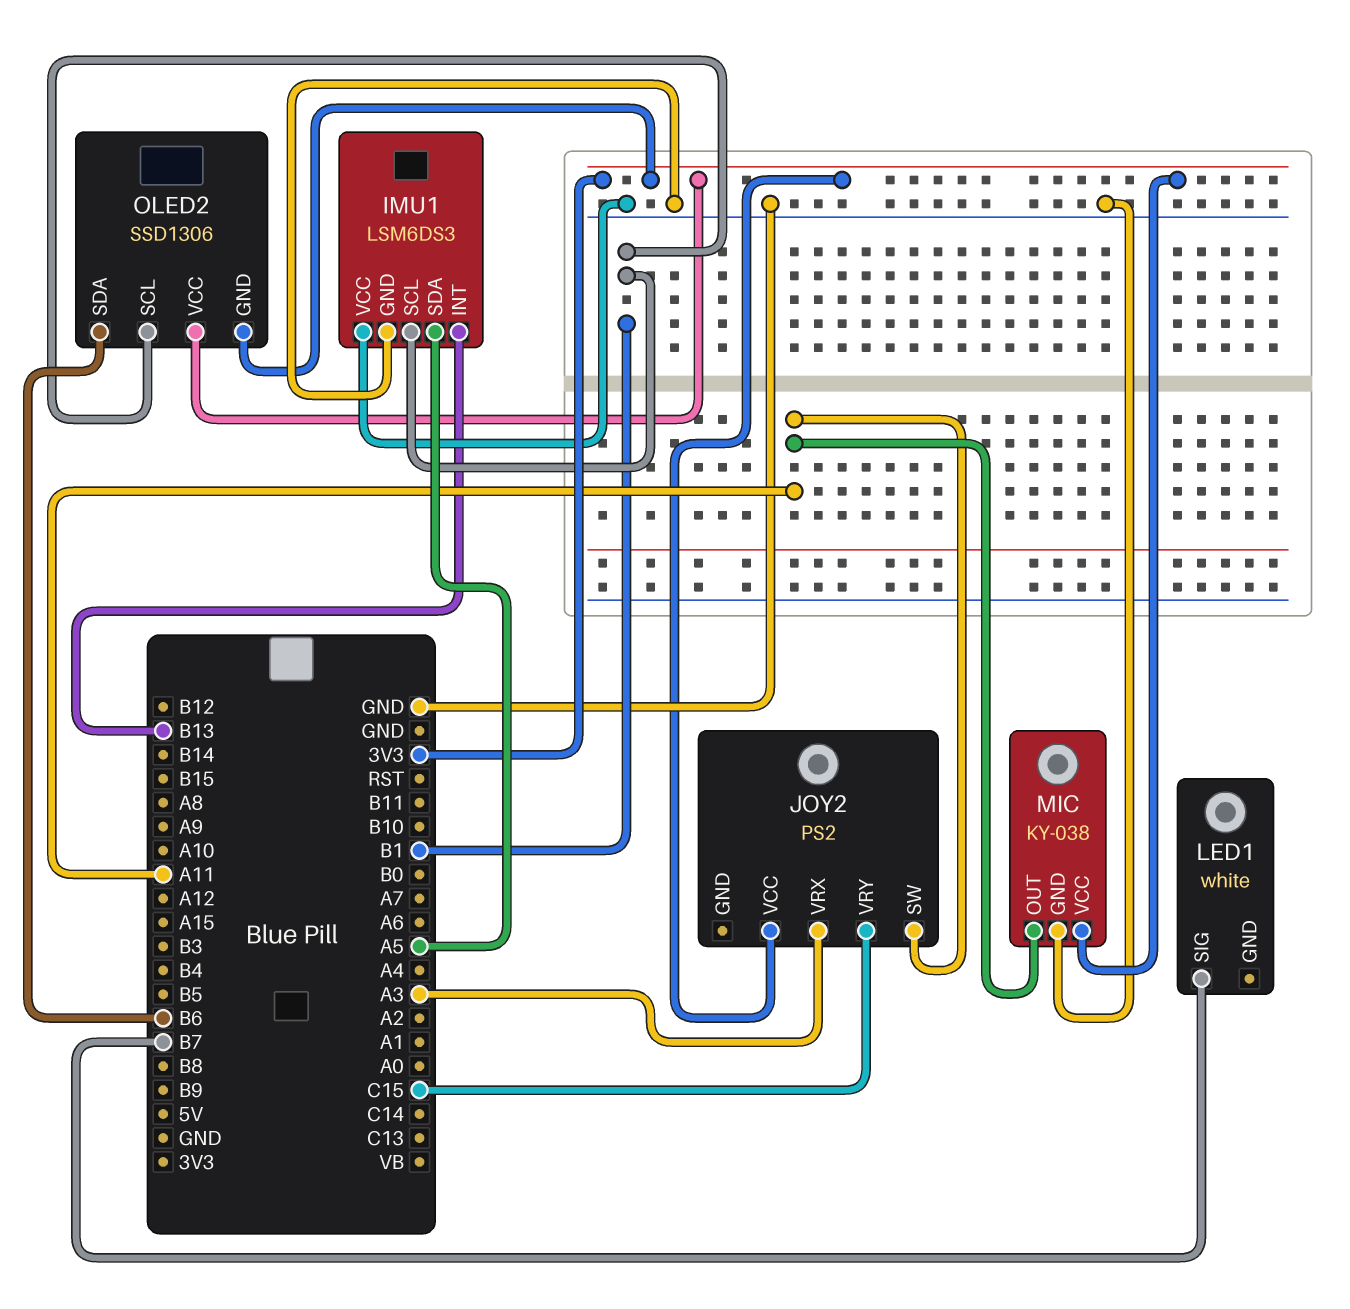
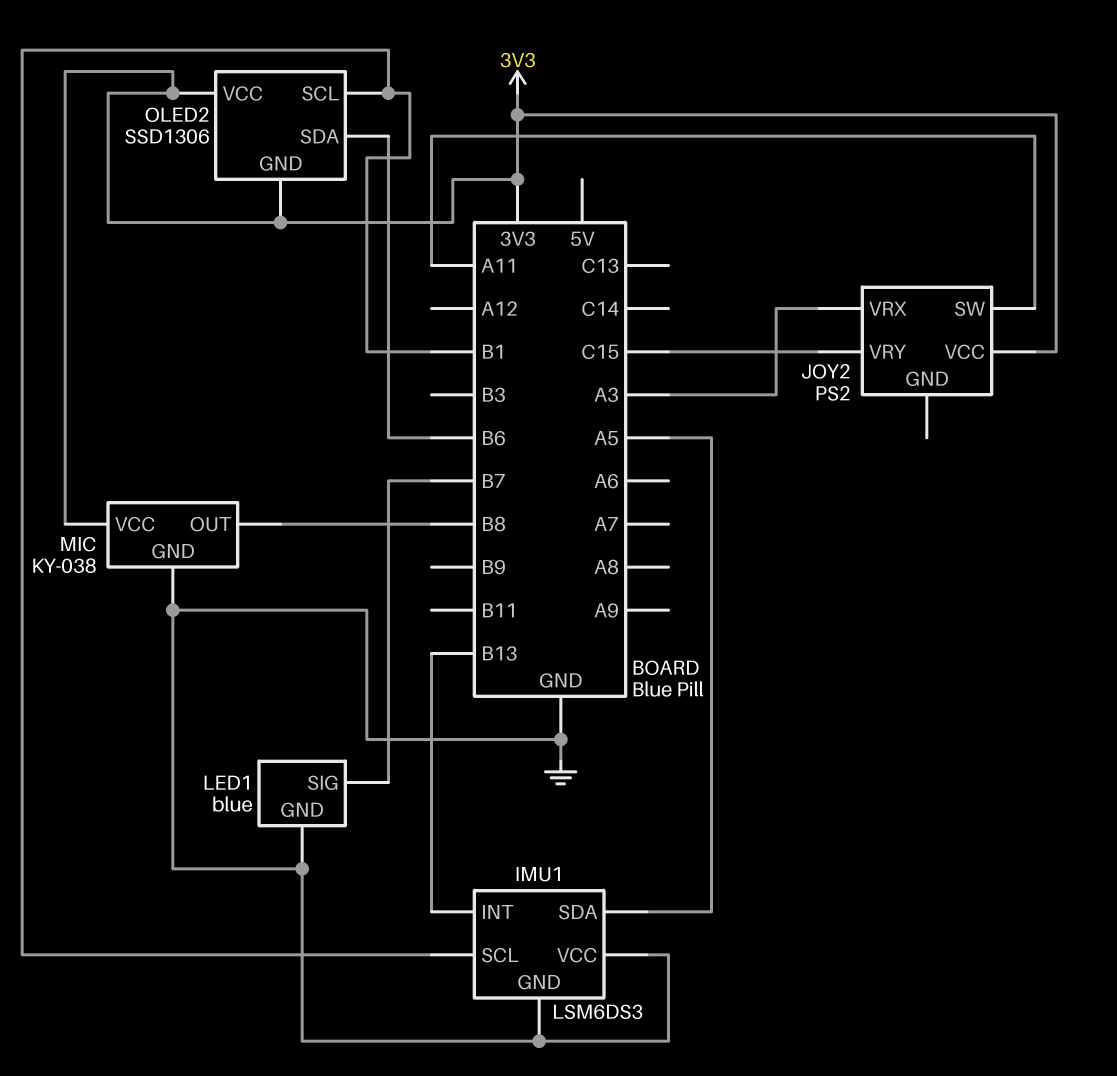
LED1: white -> blue
LED1 pin GND: none -> GND
MIC pin OUT: A11 -> B8

